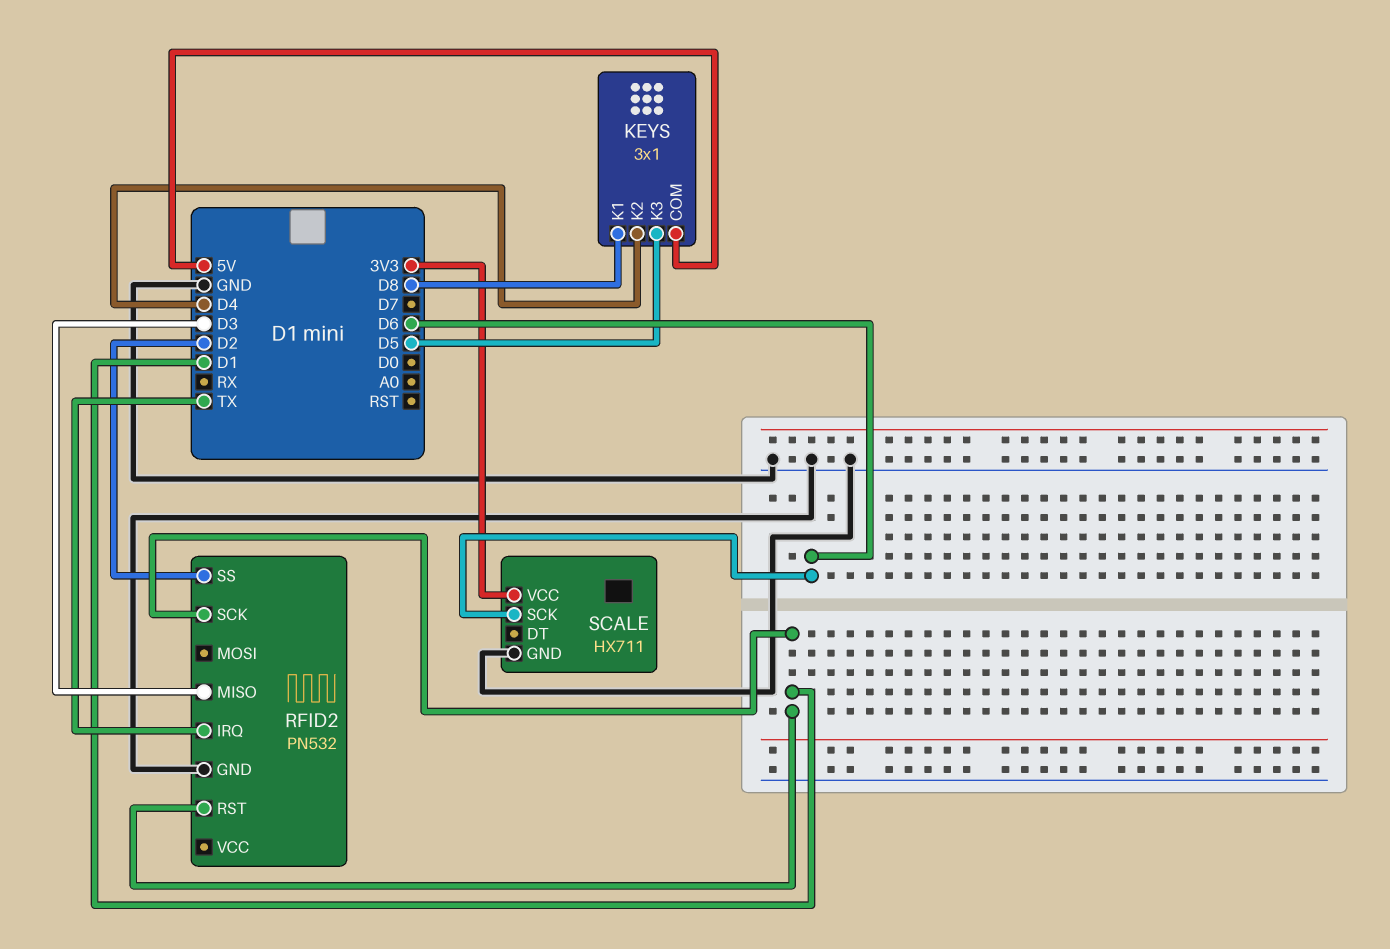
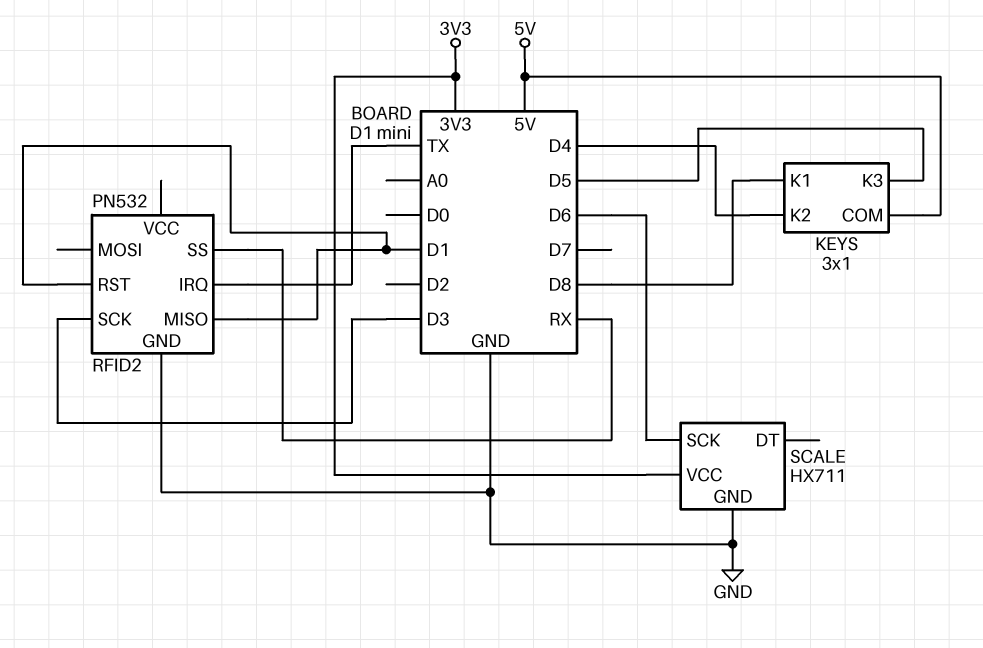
RFID2 pin MISO: D3 -> D1
RFID2 pin SCK: D1 -> D3
RFID2 pin SS: D2 -> RX

